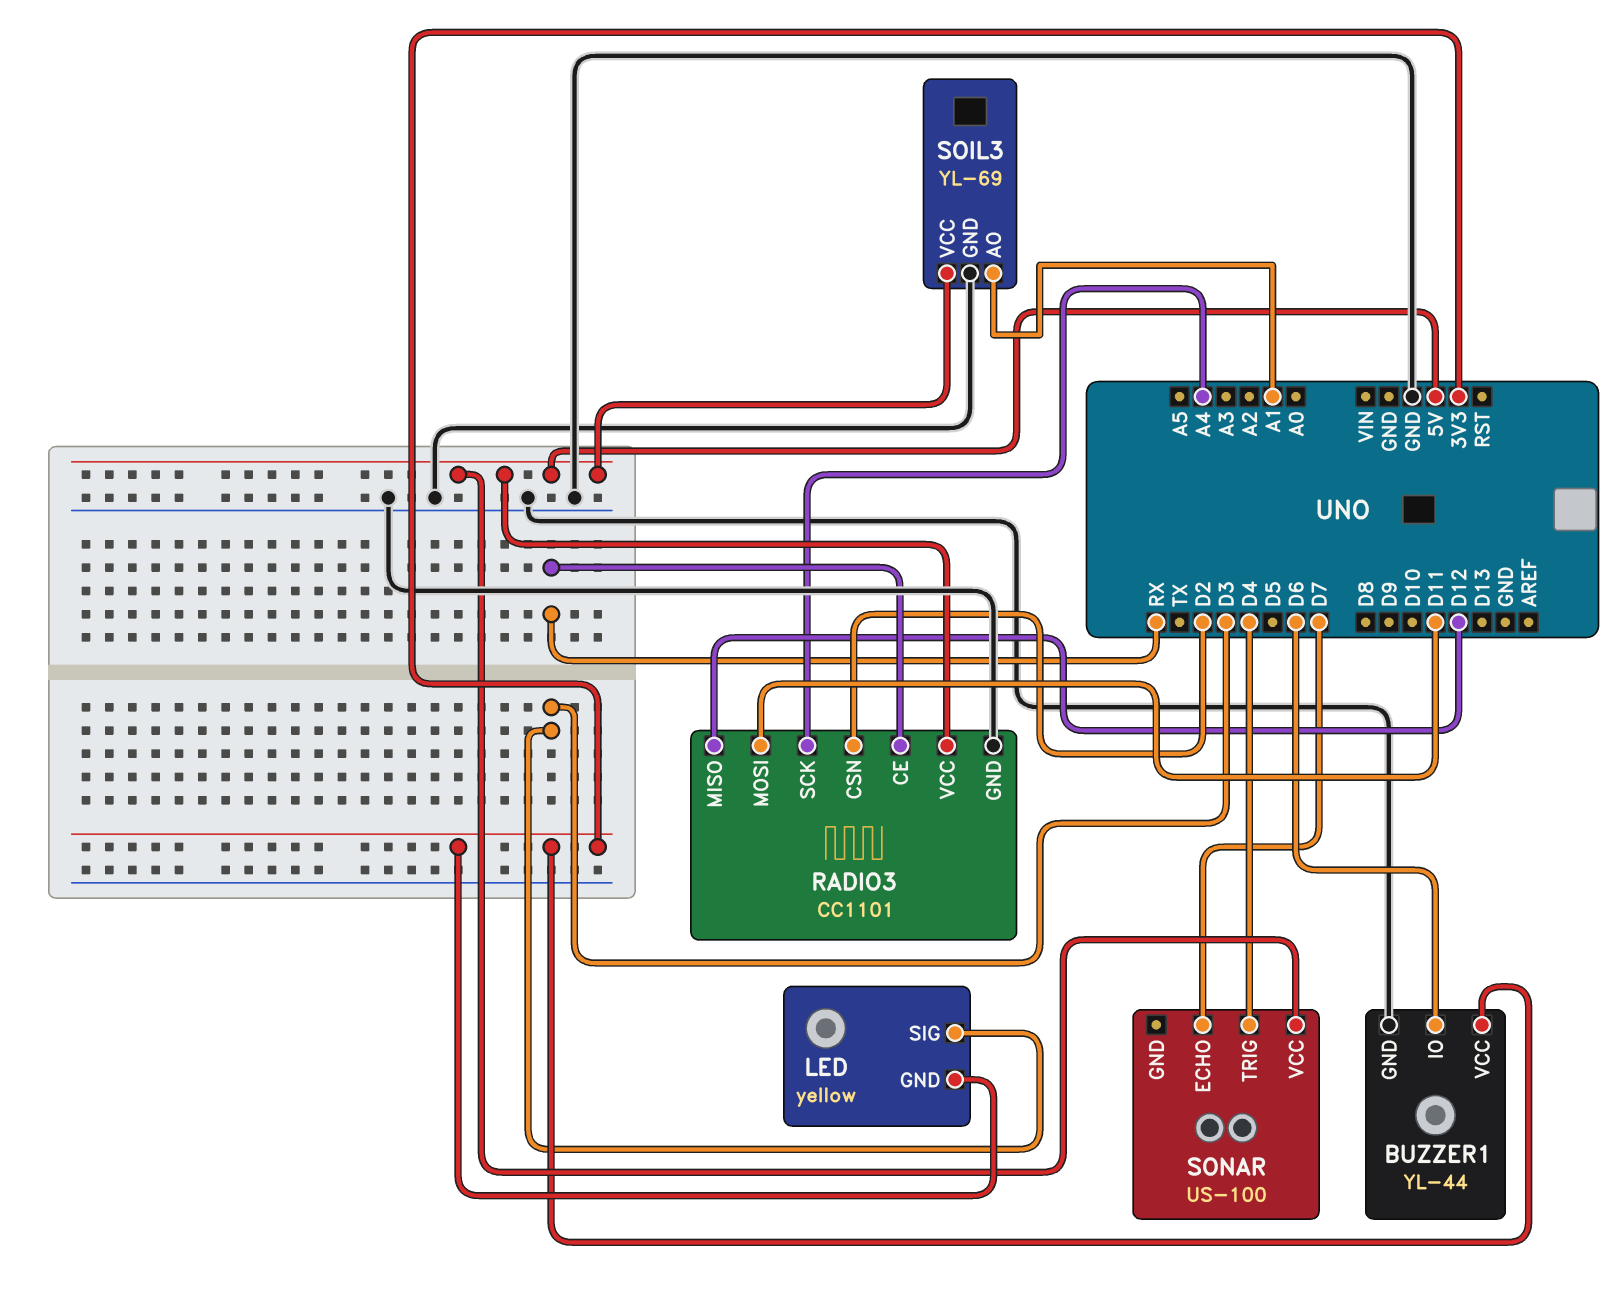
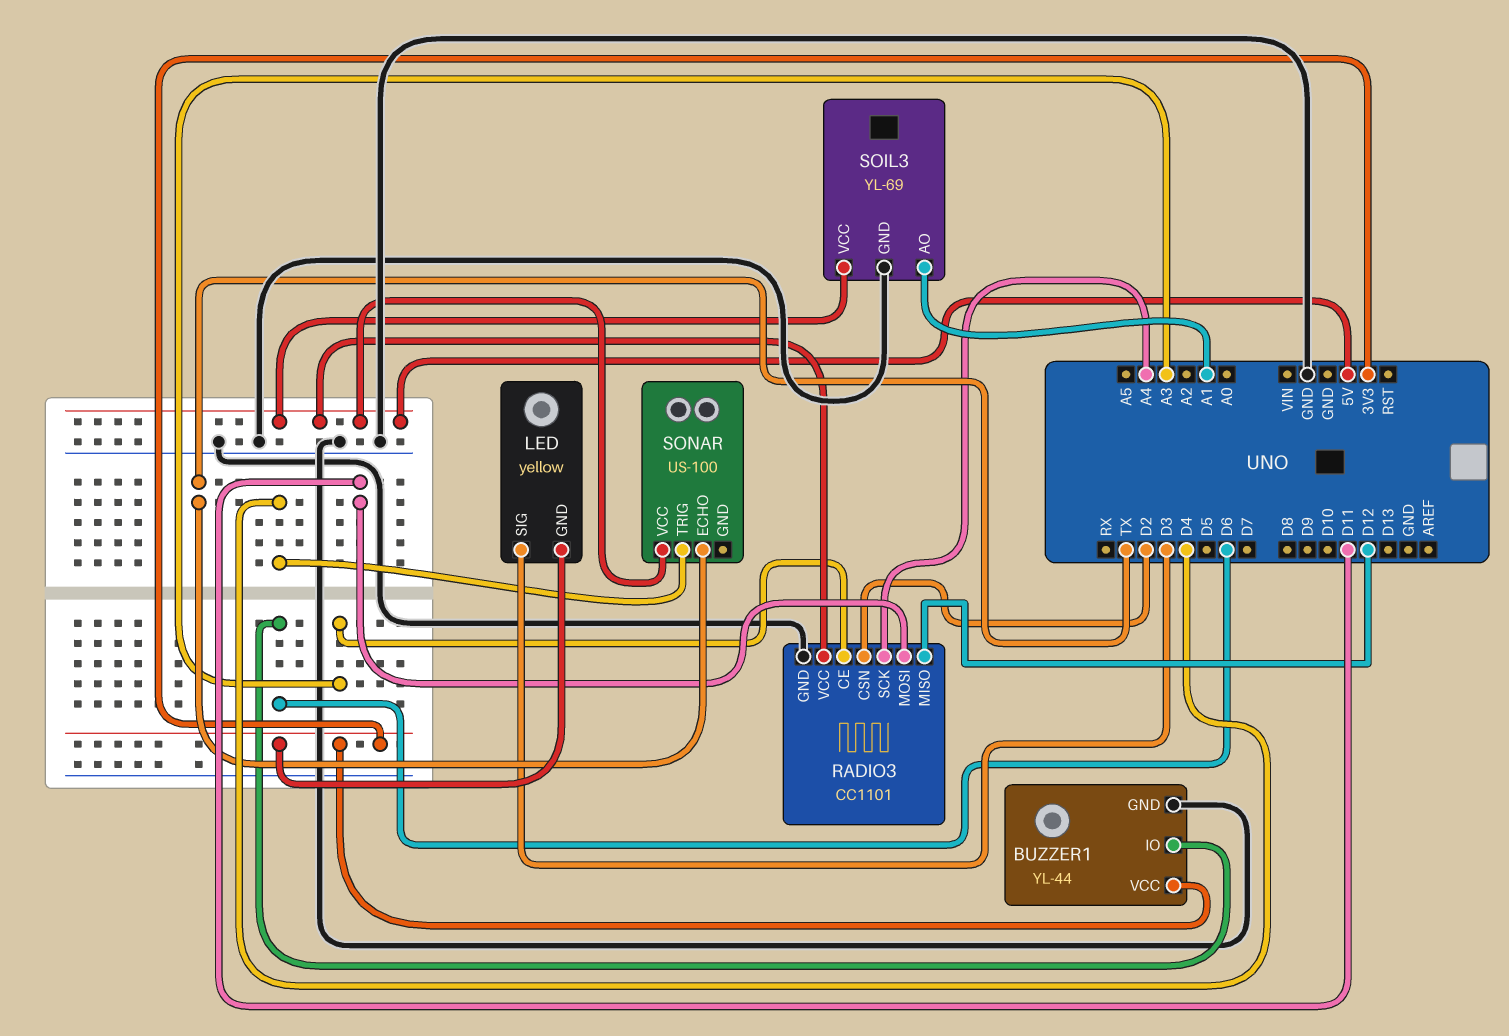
RADIO3 pin CE: RX -> A3
SONAR pin ECHO: D7 -> TX

